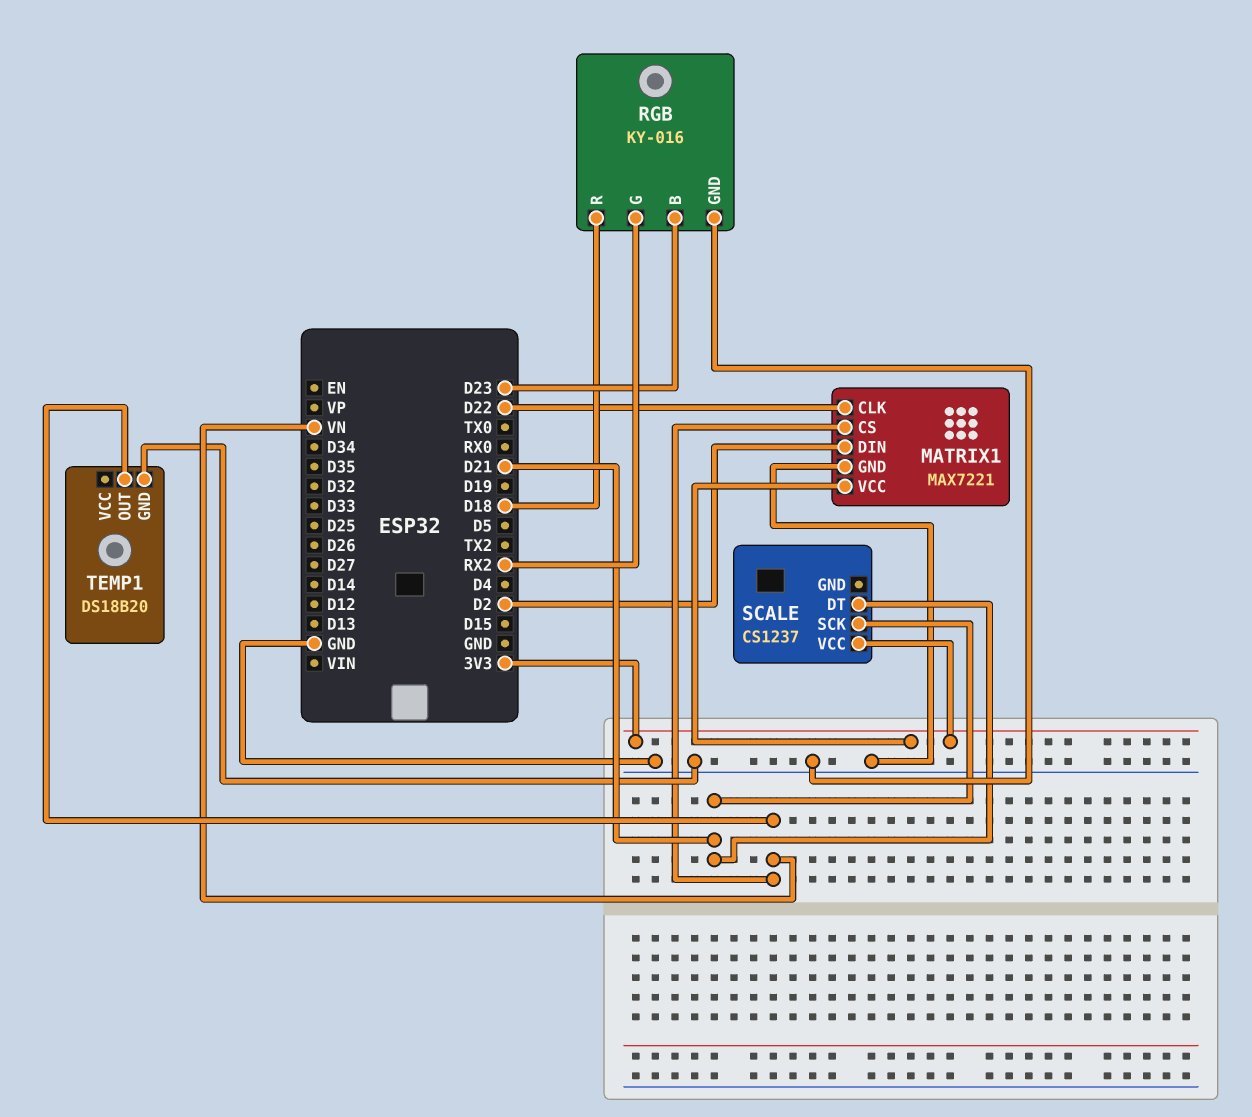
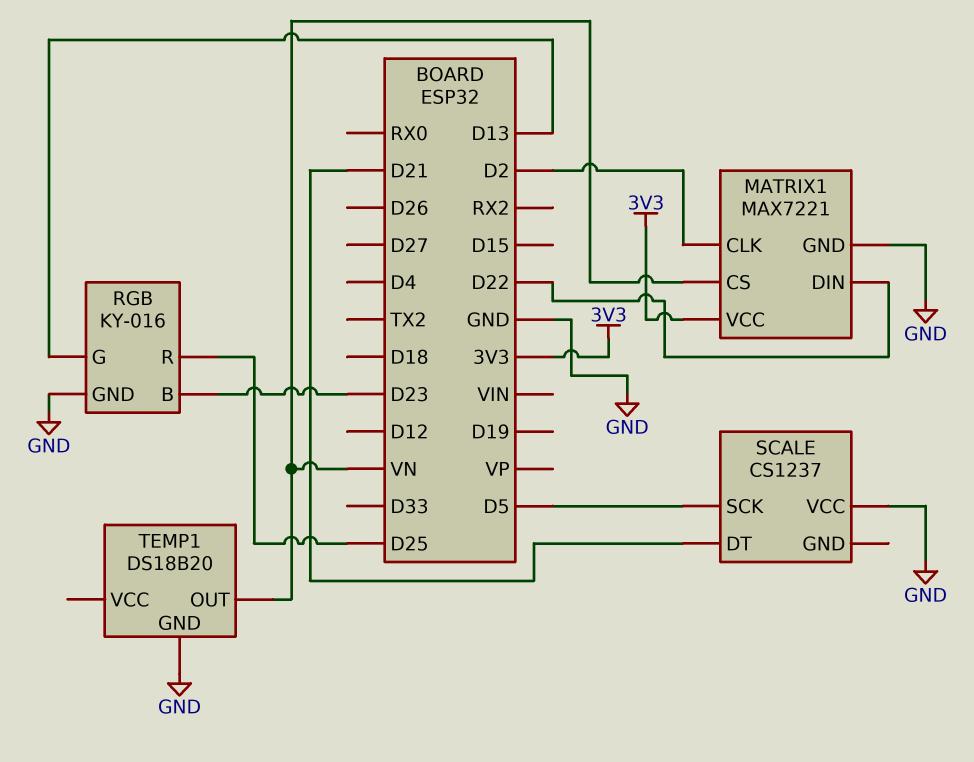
MATRIX1 pin CLK: D22 -> D2
MATRIX1 pin DIN: D2 -> D22
RGB pin G: RX2 -> D13
RGB pin R: D18 -> D25
SCALE pin SCK: D21 -> D5
SCALE pin VCC: 3V3 -> GND

